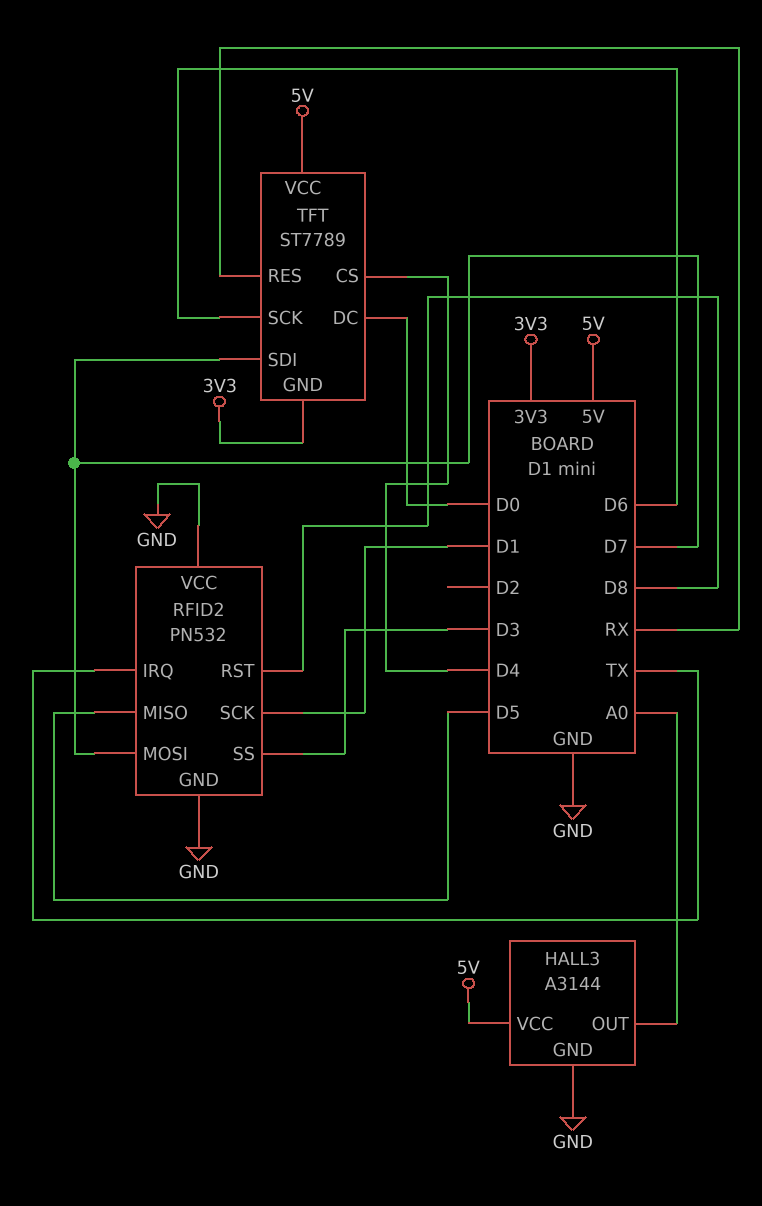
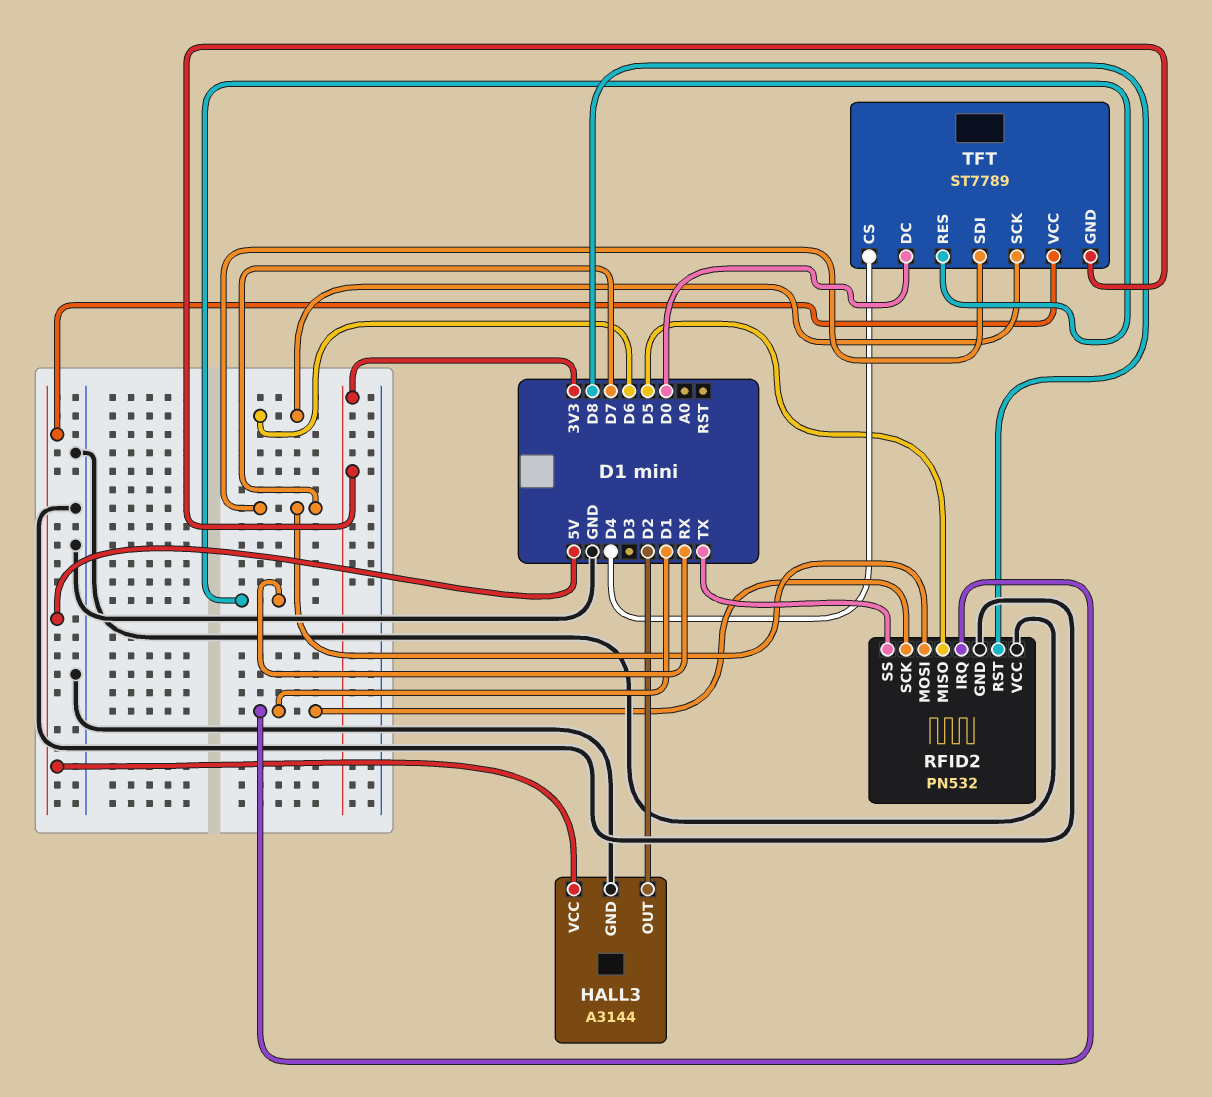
HALL3 pin OUT: A0 -> D2
RFID2 pin IRQ: TX -> D1
RFID2 pin SS: D3 -> TX

